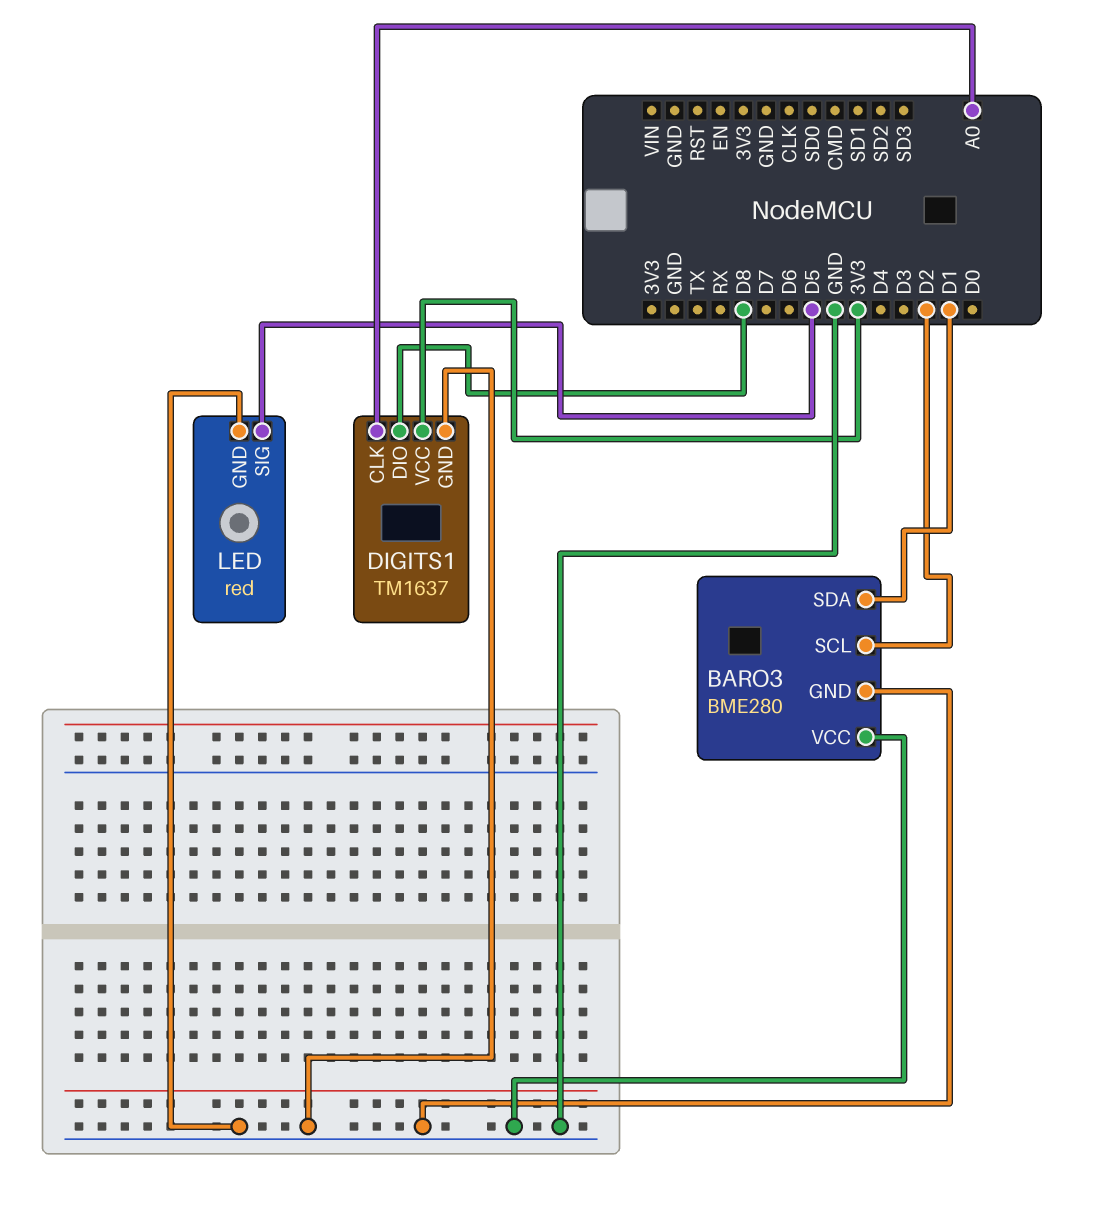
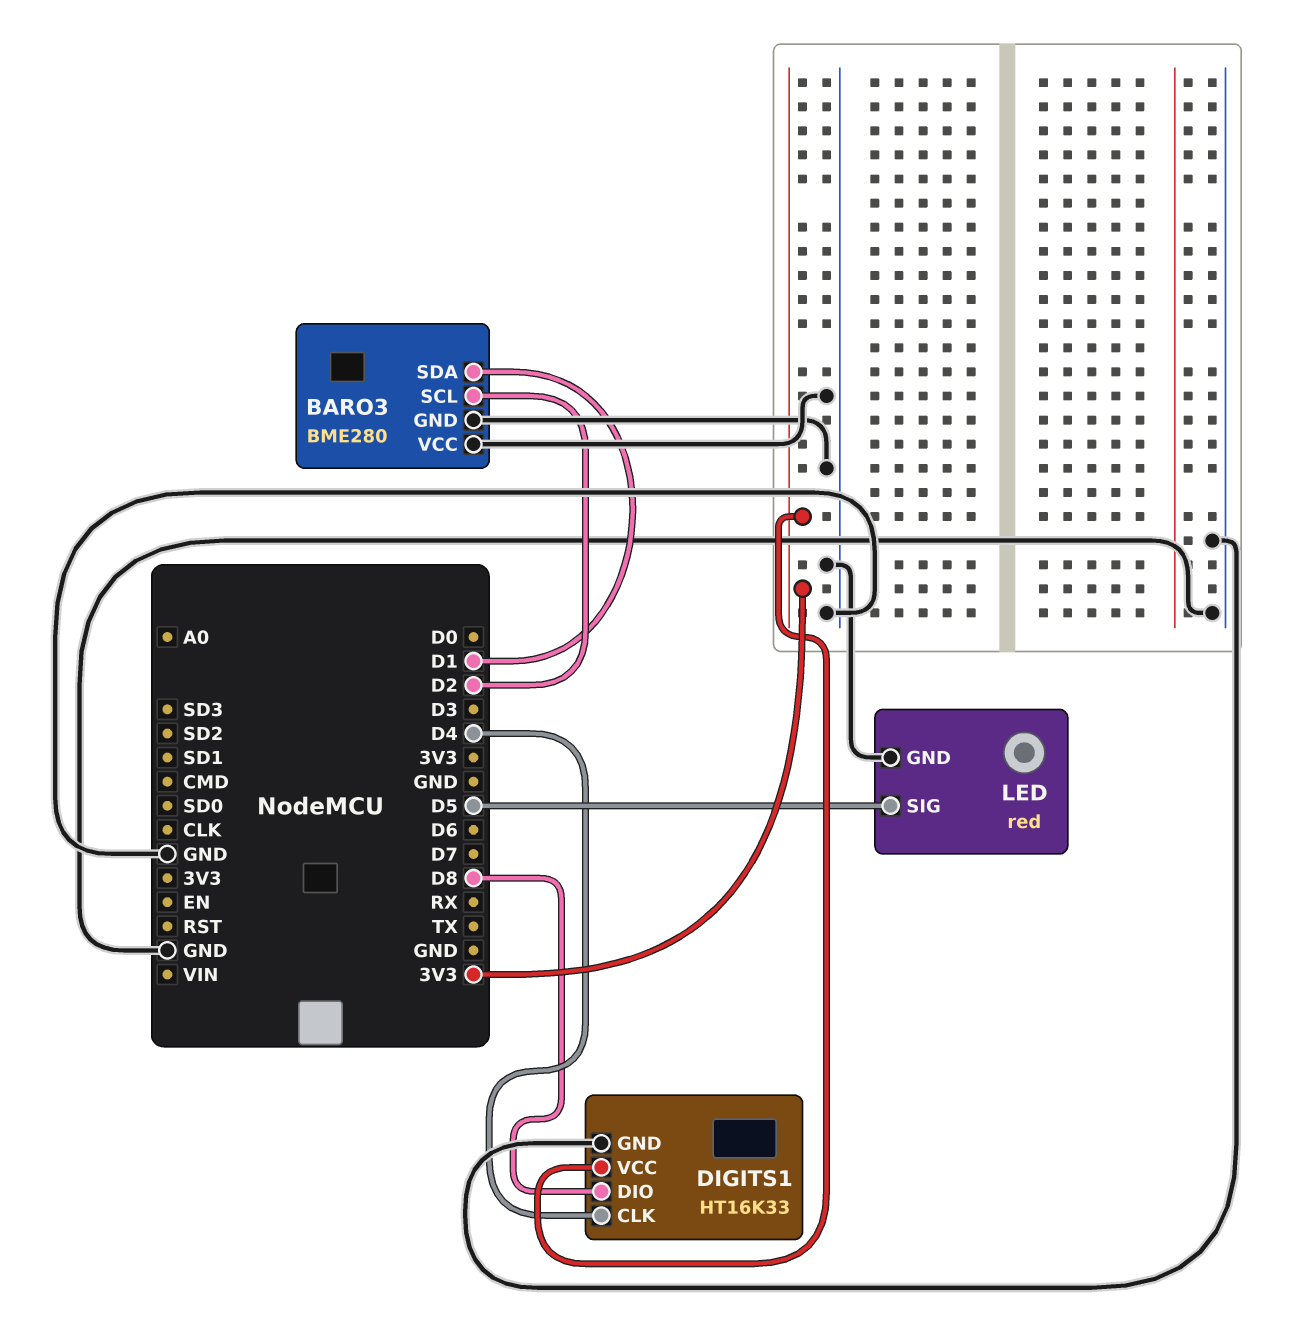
DIGITS1: TM1637 -> HT16K33
DIGITS1 pin CLK: A0 -> D4

